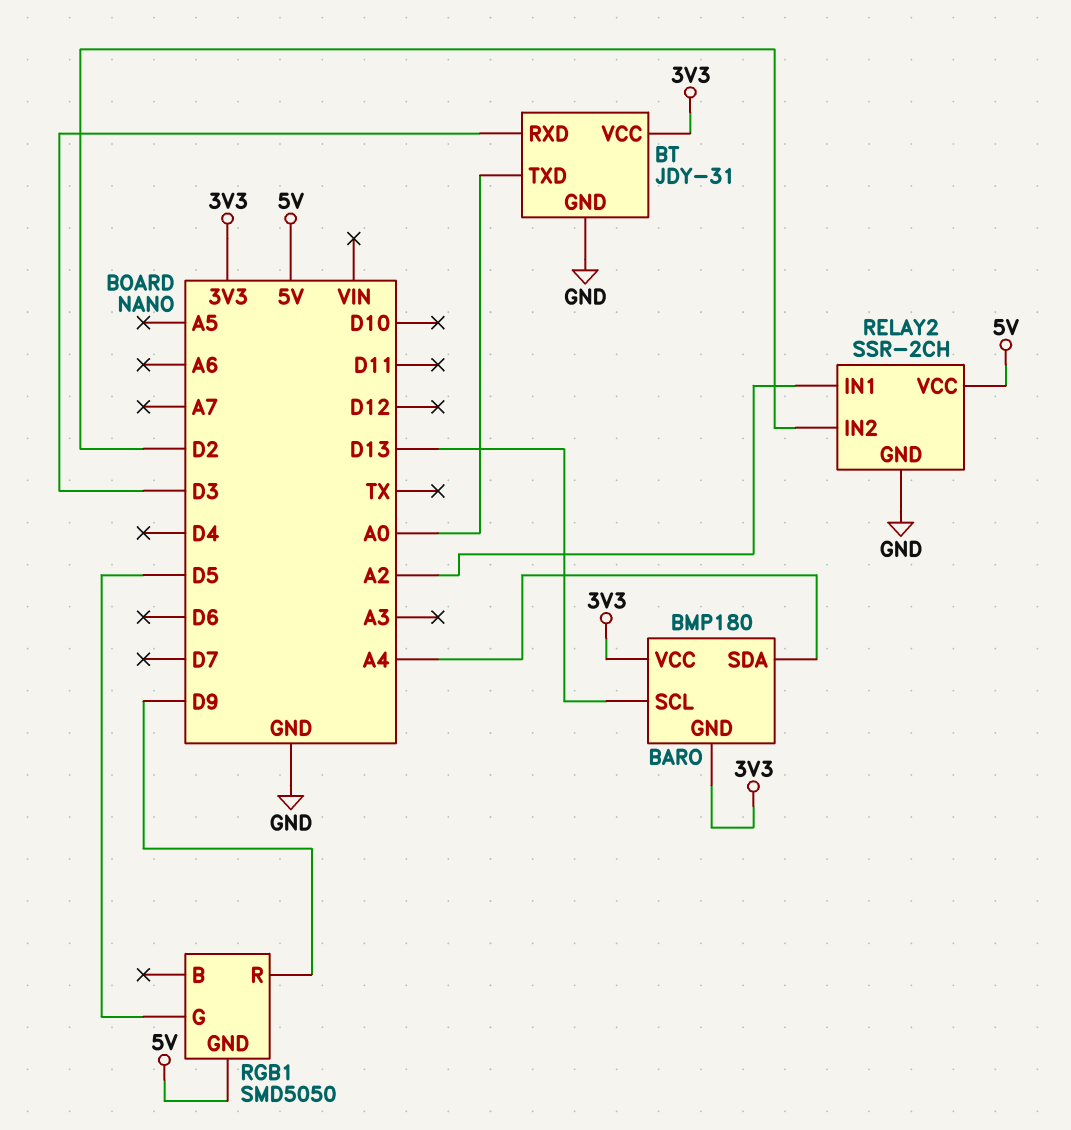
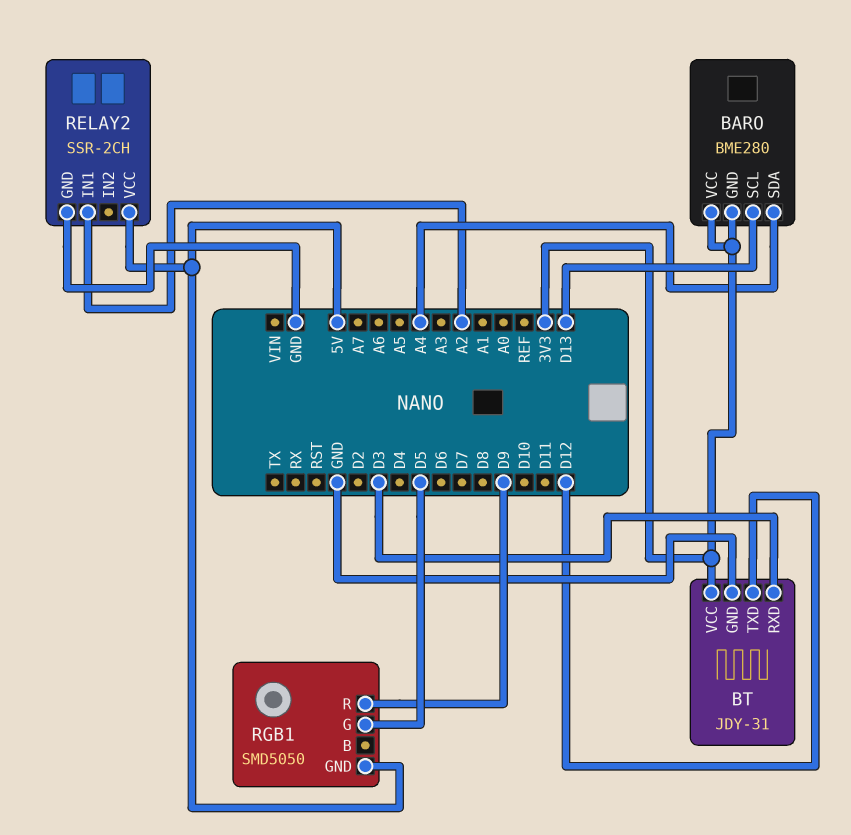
BARO: BMP180 -> BME280
BT pin TXD: A0 -> D12
RELAY2 pin IN2: D2 -> none

